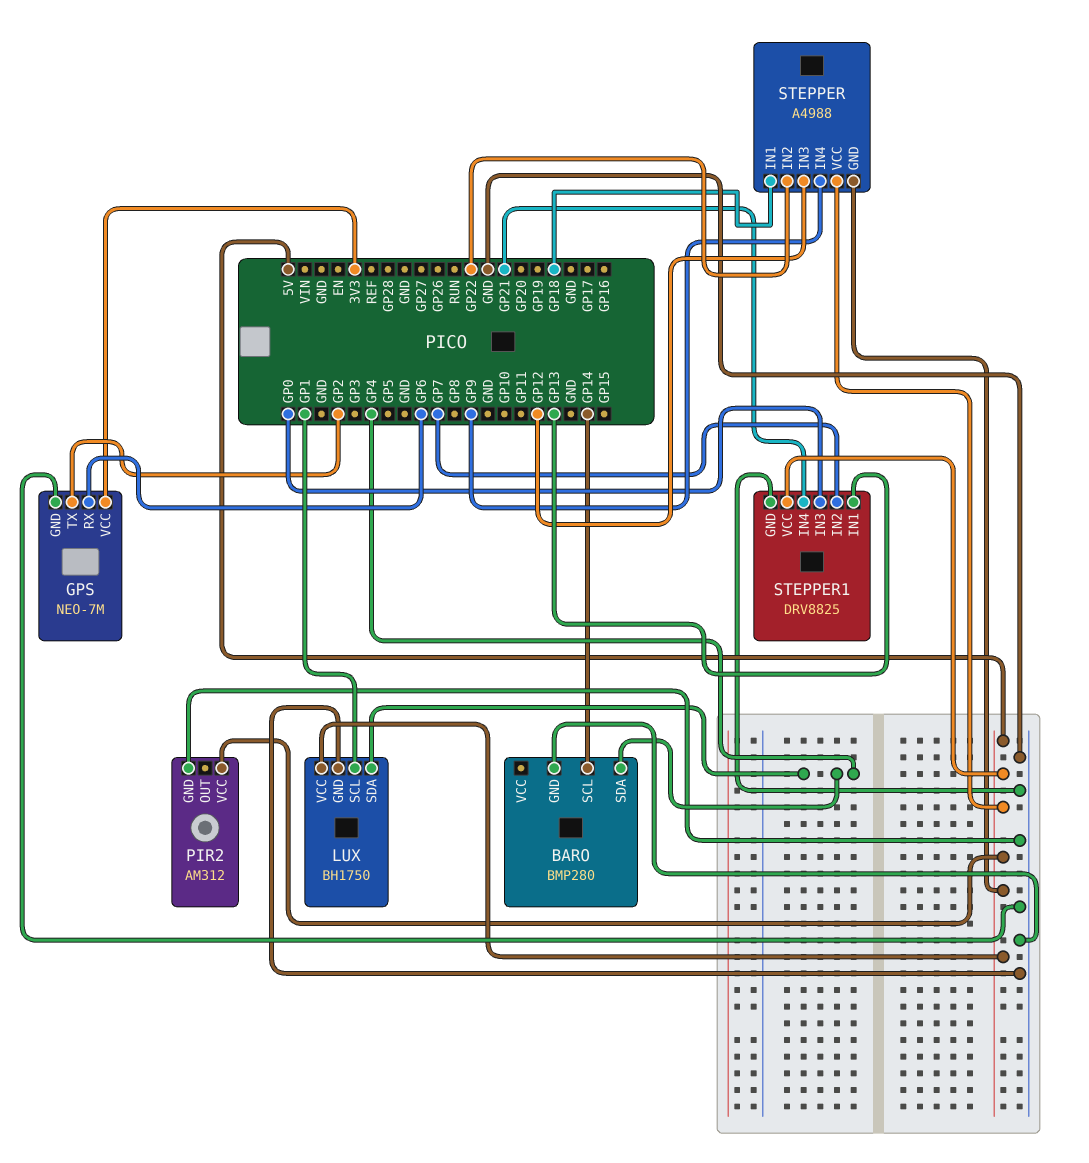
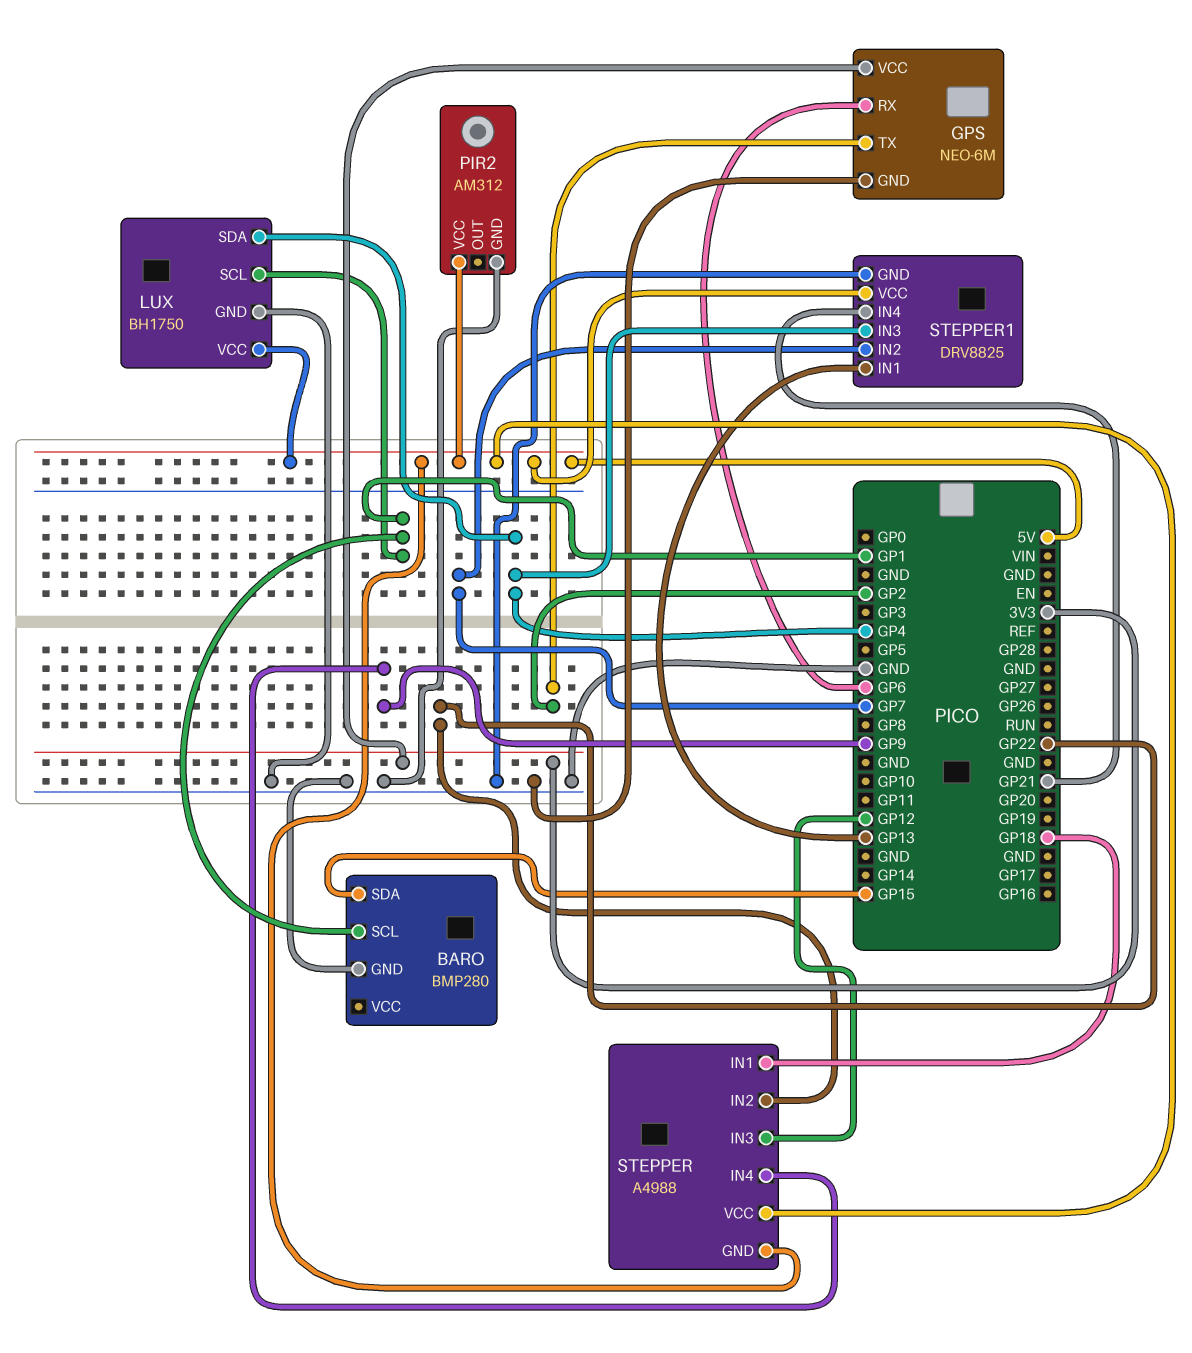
BARO pin SCL: GP14 -> GP1
BARO pin SDA: GP4 -> GP15
GPS: NEO-7M -> NEO-6M
STEPPER1 pin IN3: GP0 -> GP4

